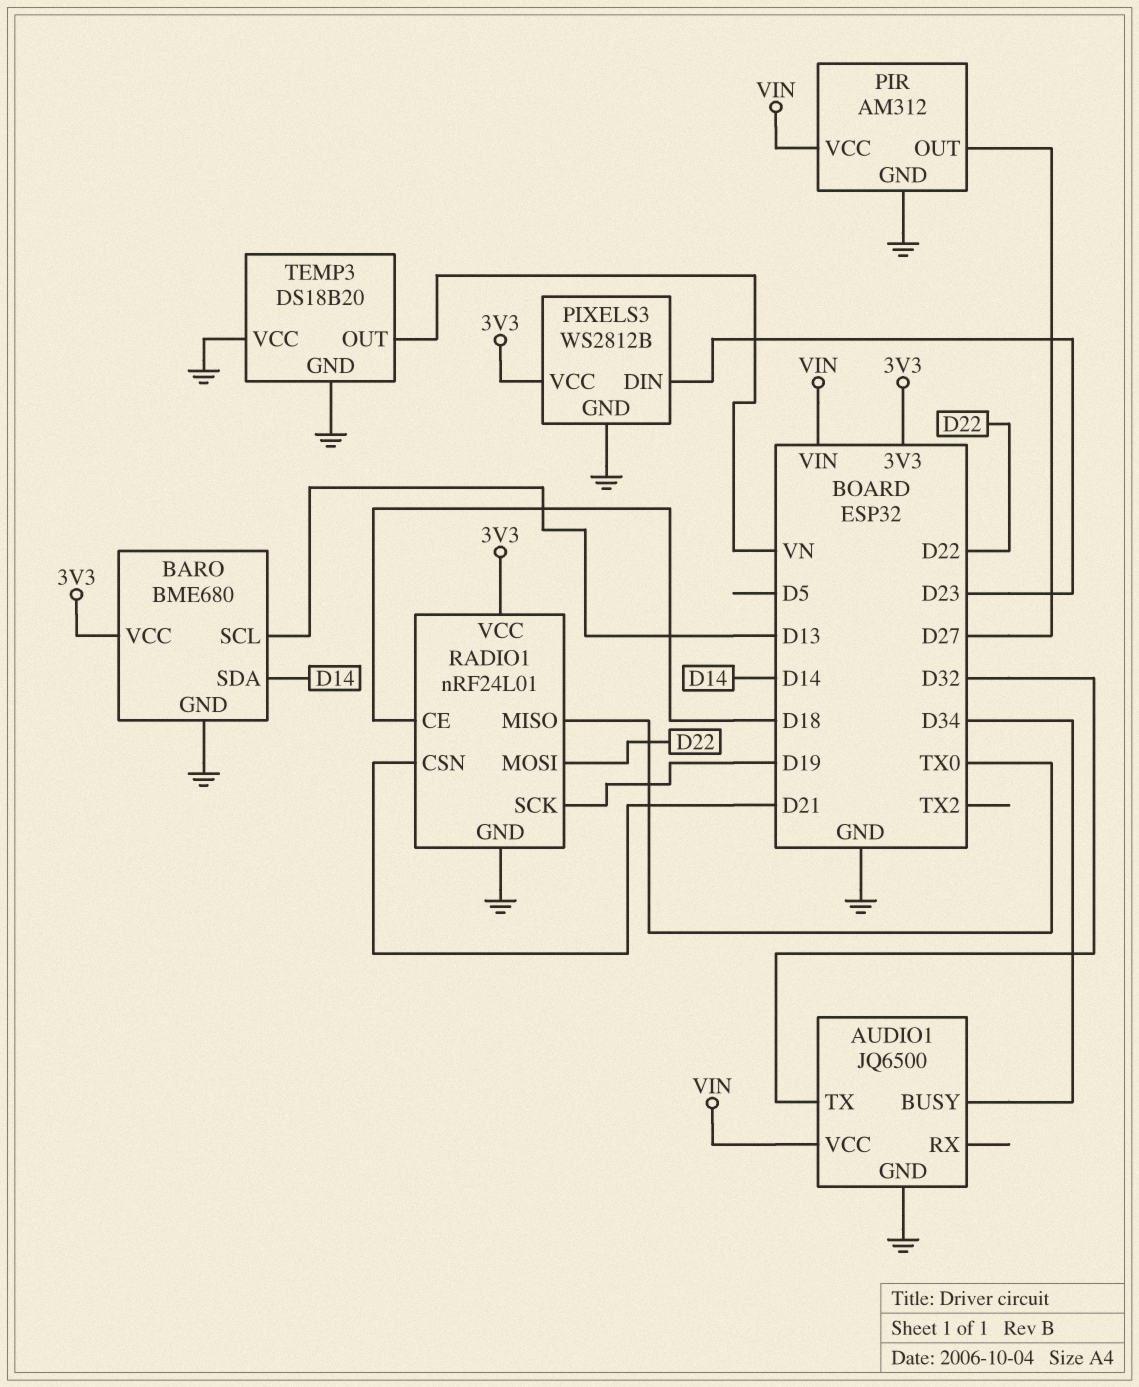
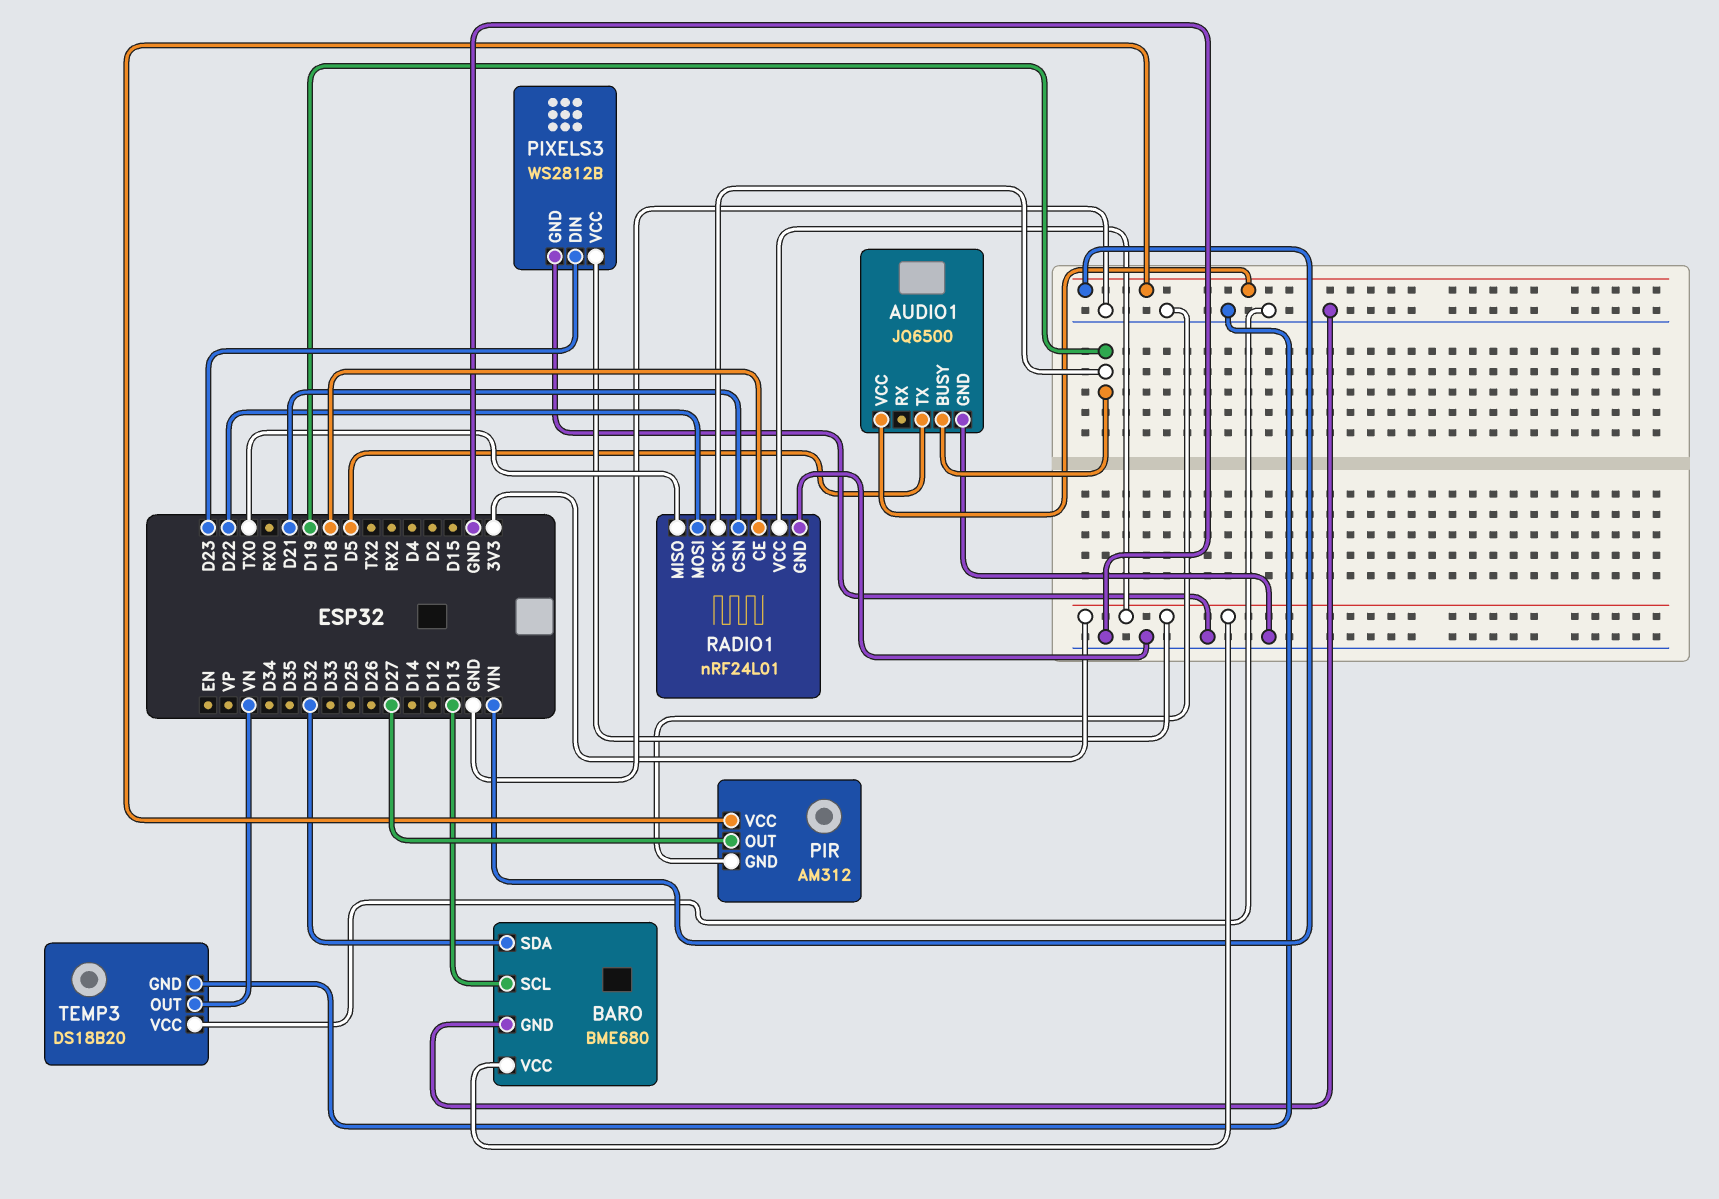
AUDIO1 pin BUSY: D34 -> D19
AUDIO1 pin TX: D32 -> D5
BARO pin SDA: D14 -> D32

